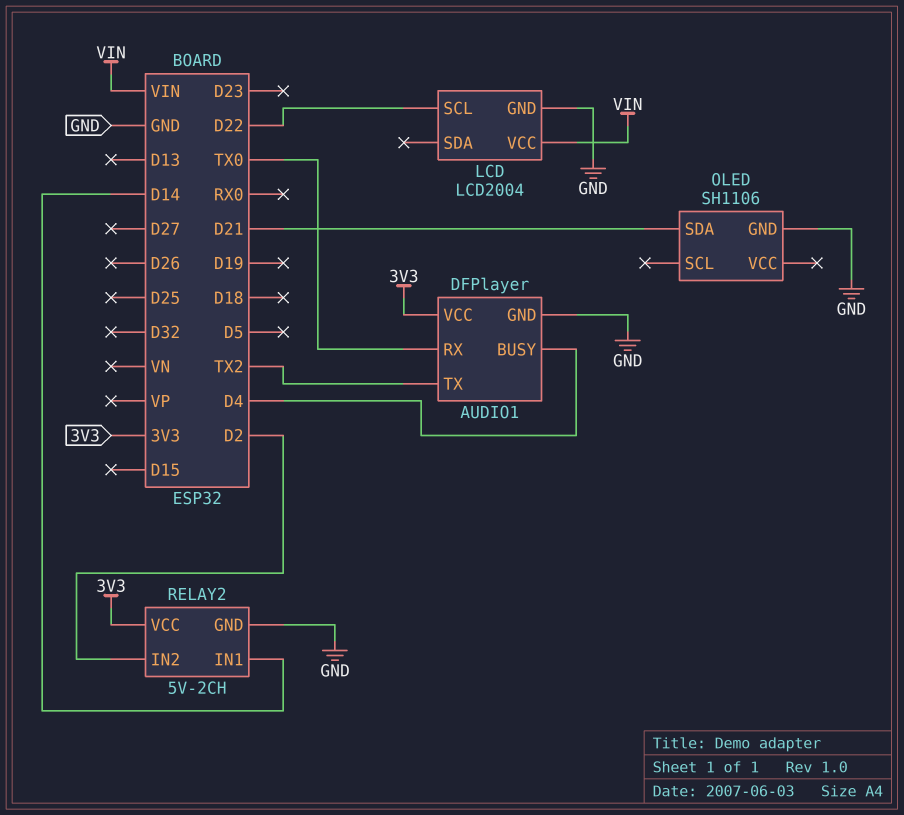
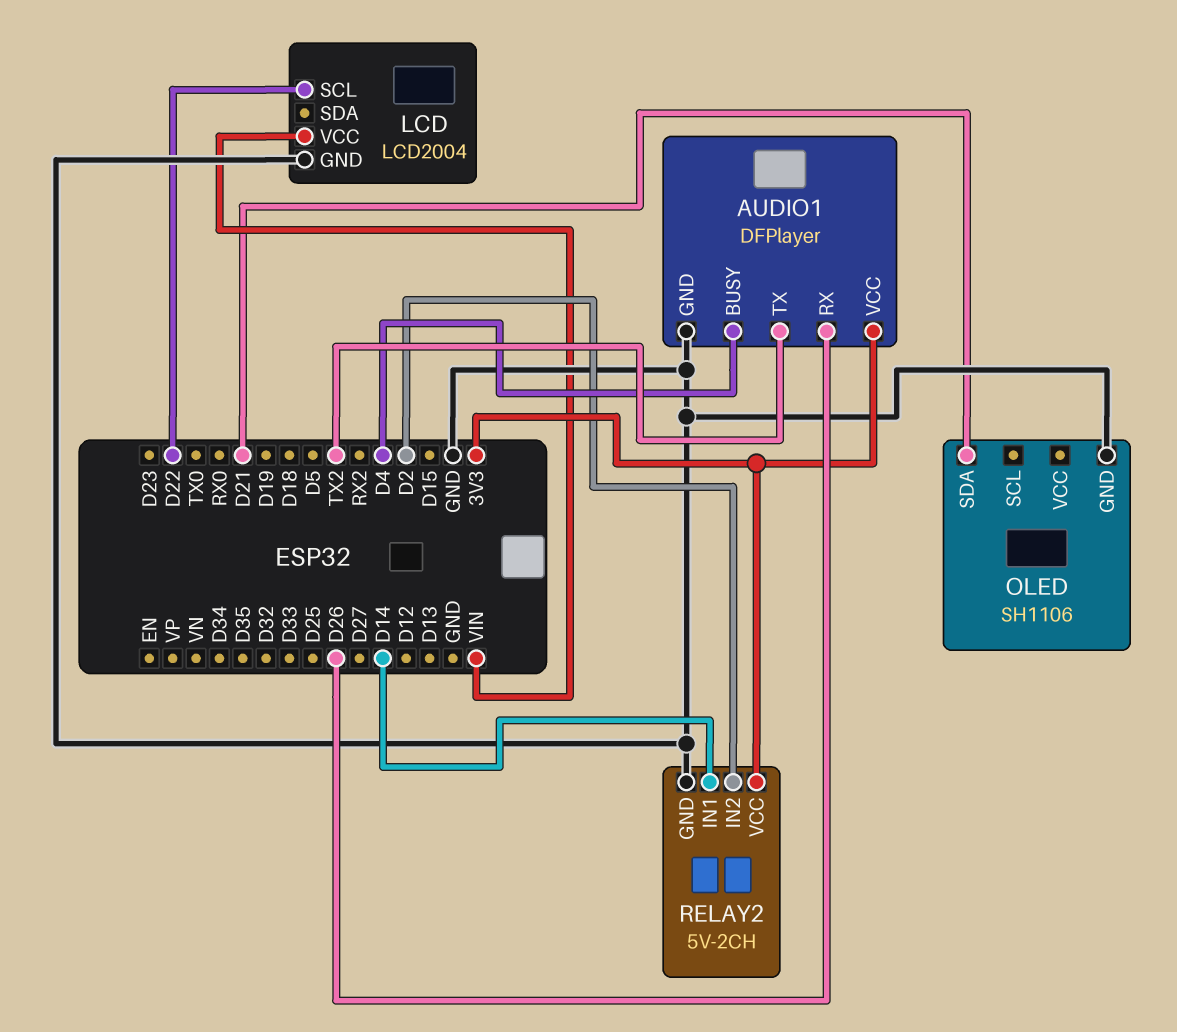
AUDIO1 pin RX: TX0 -> D26

